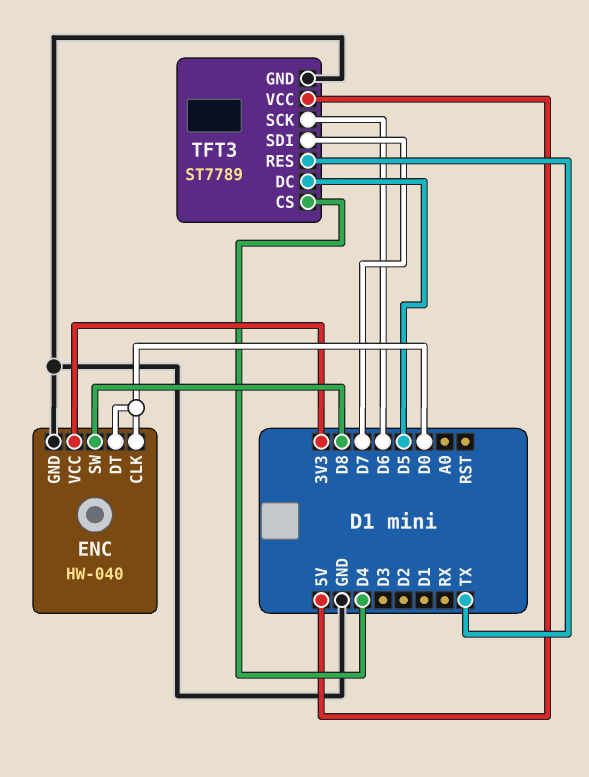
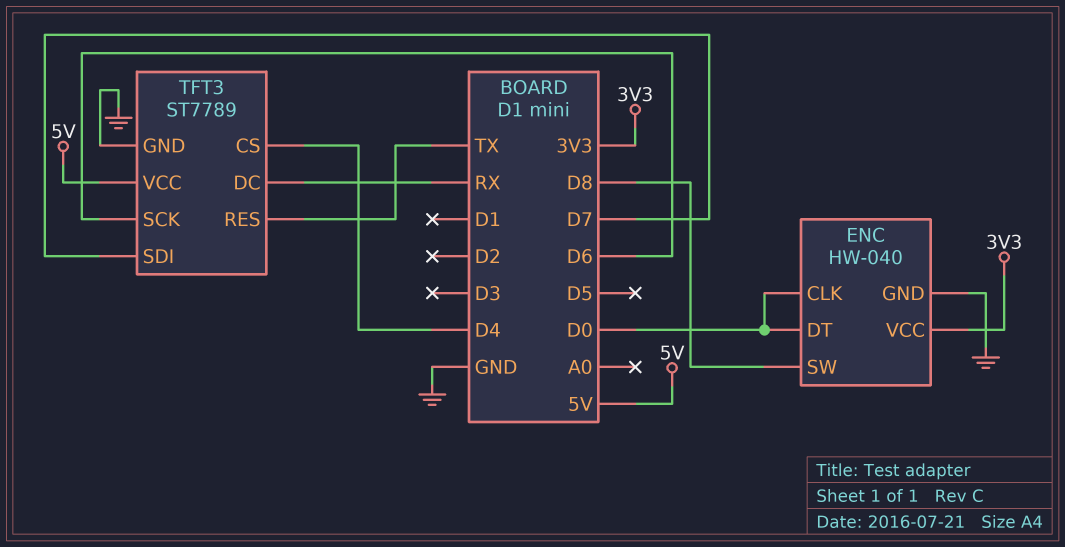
TFT3 pin DC: D5 -> RX

